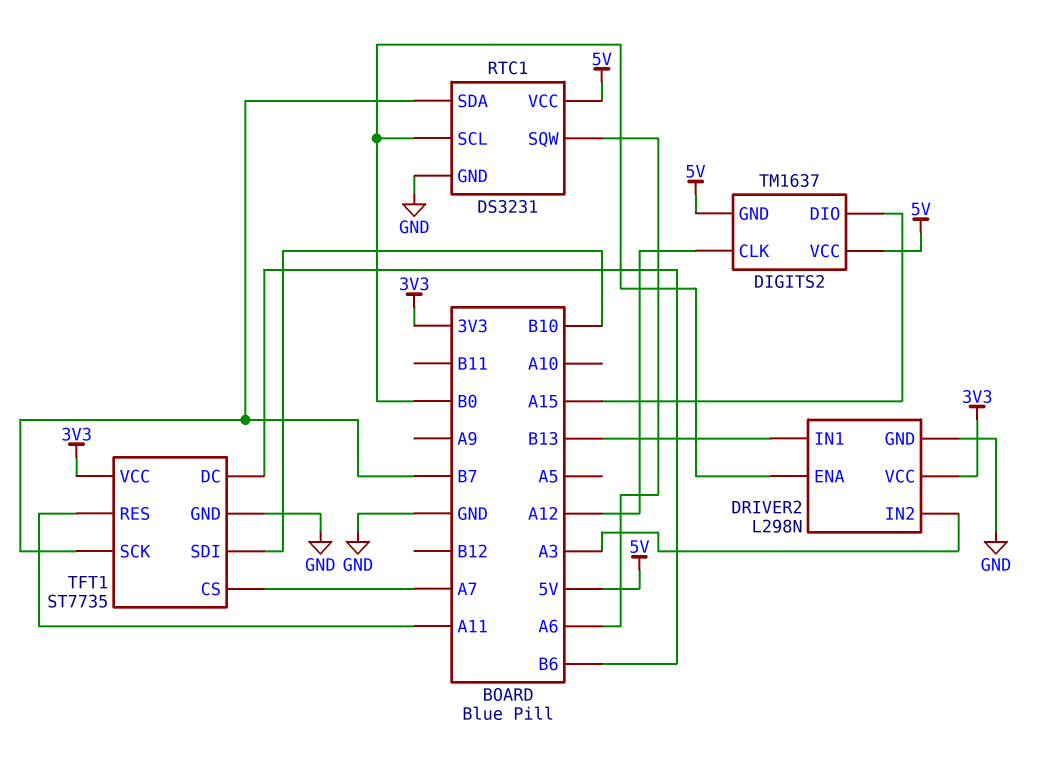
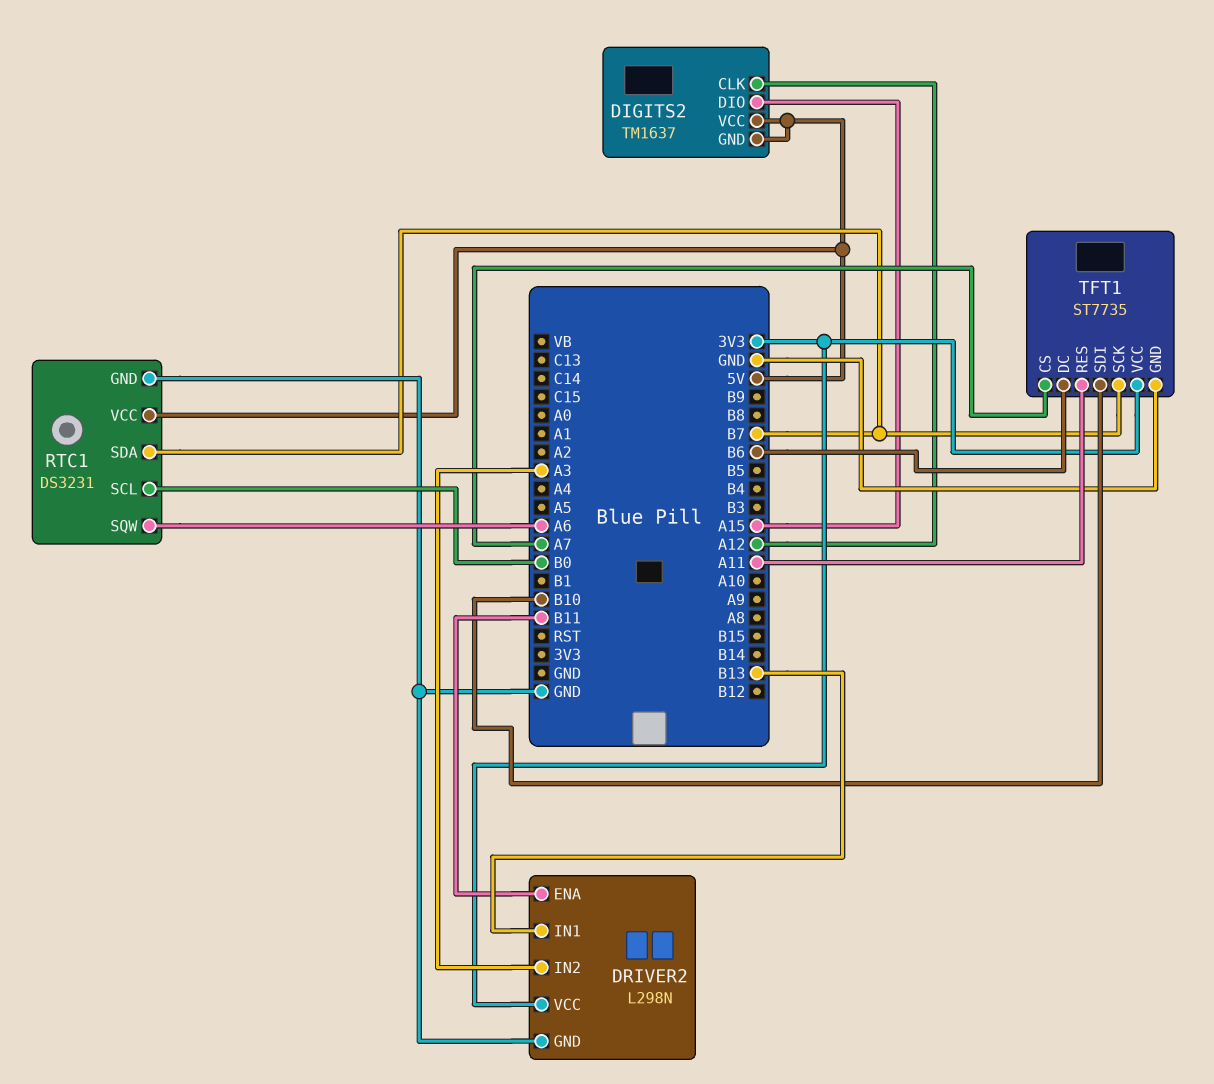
DRIVER2 pin ENA: B0 -> B11

